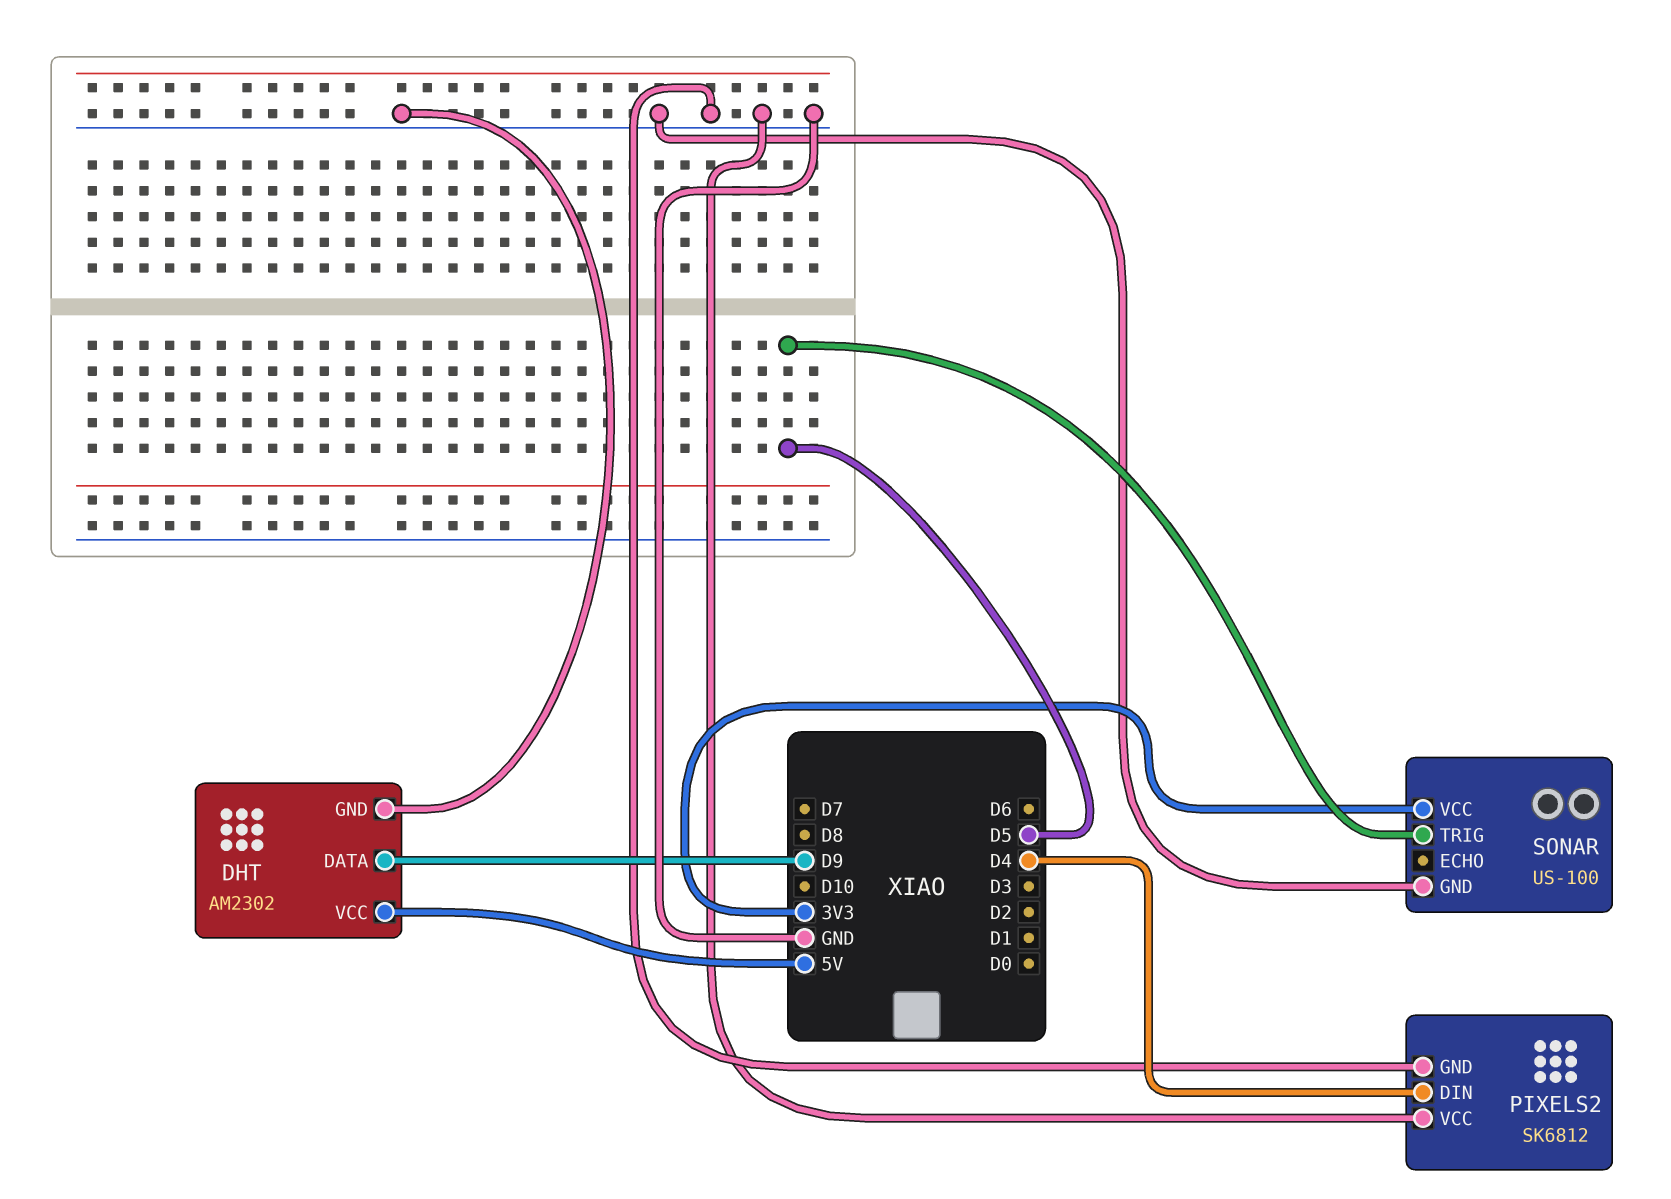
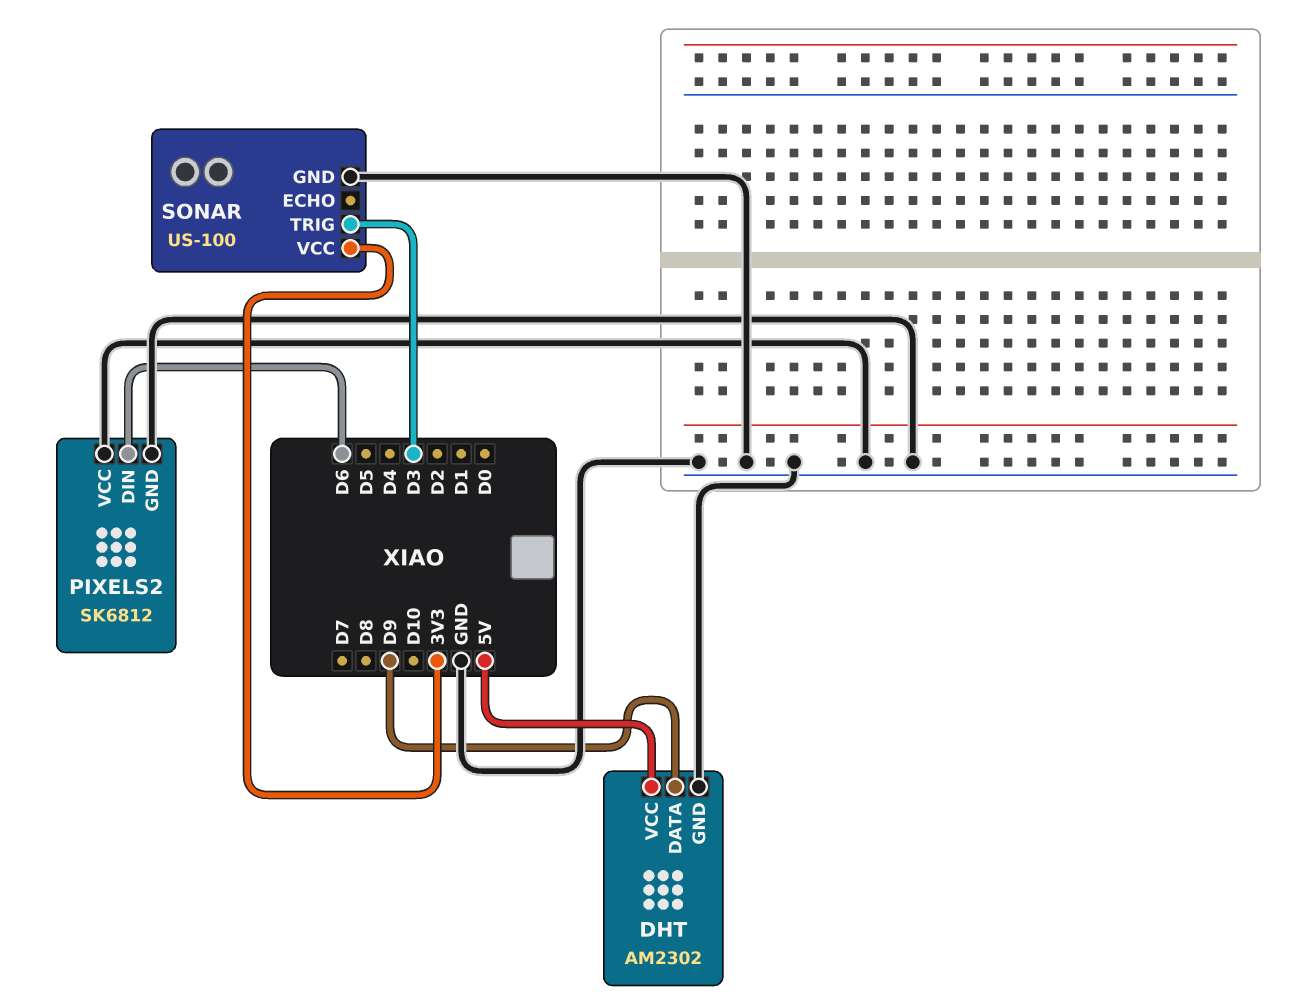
PIXELS2 pin DIN: D4 -> D6
SONAR pin TRIG: D5 -> D3

